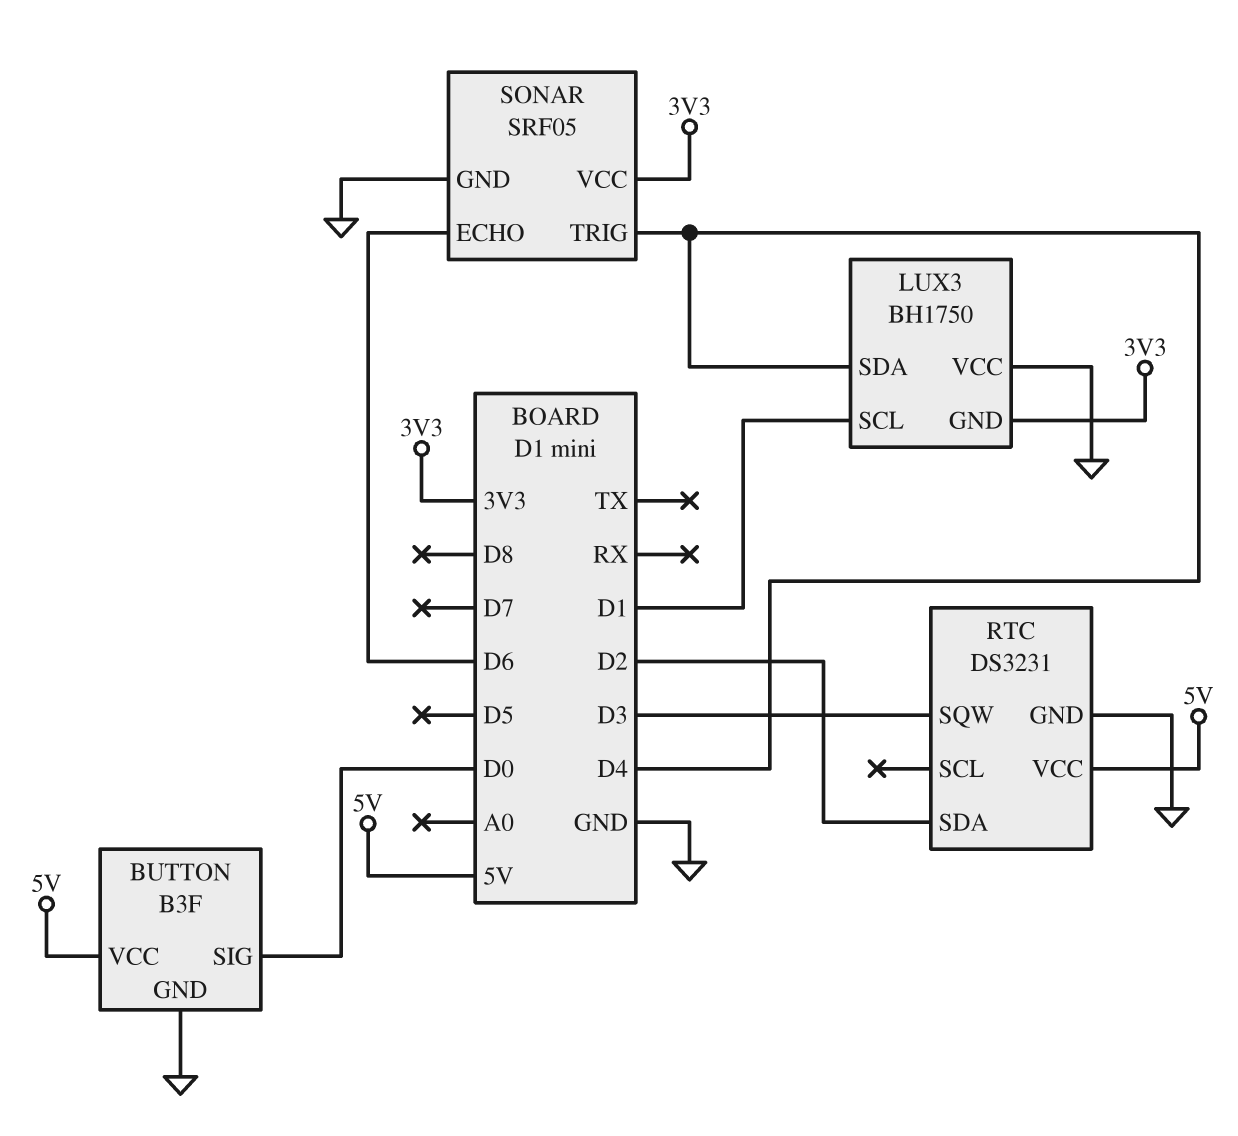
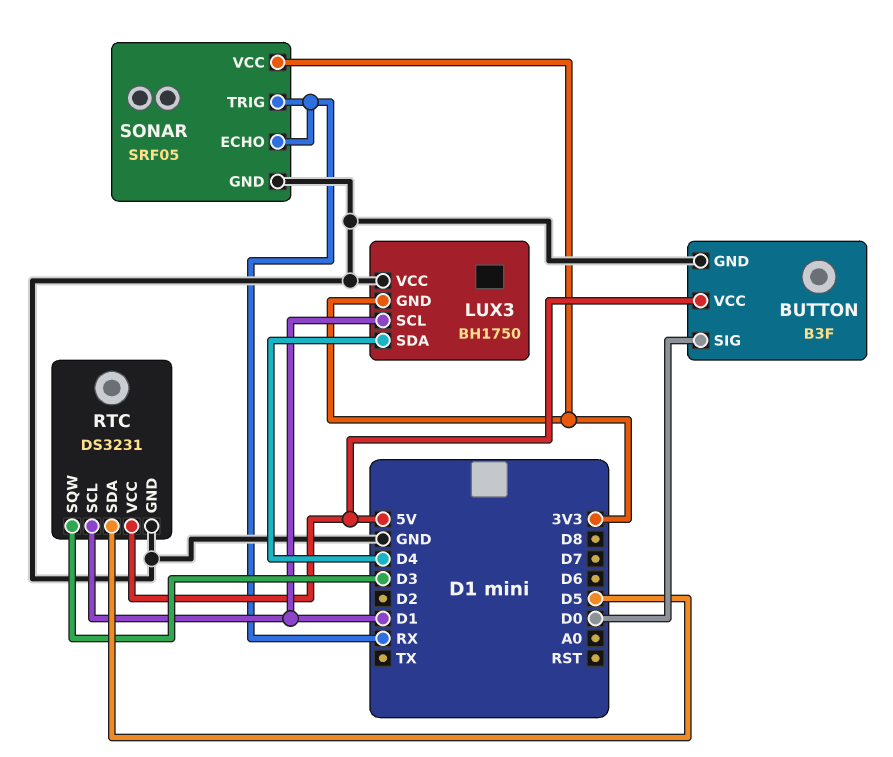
RTC pin SCL: none -> D1
RTC pin SDA: D2 -> D5
SONAR pin ECHO: D6 -> RX
SONAR pin TRIG: D4 -> RX

